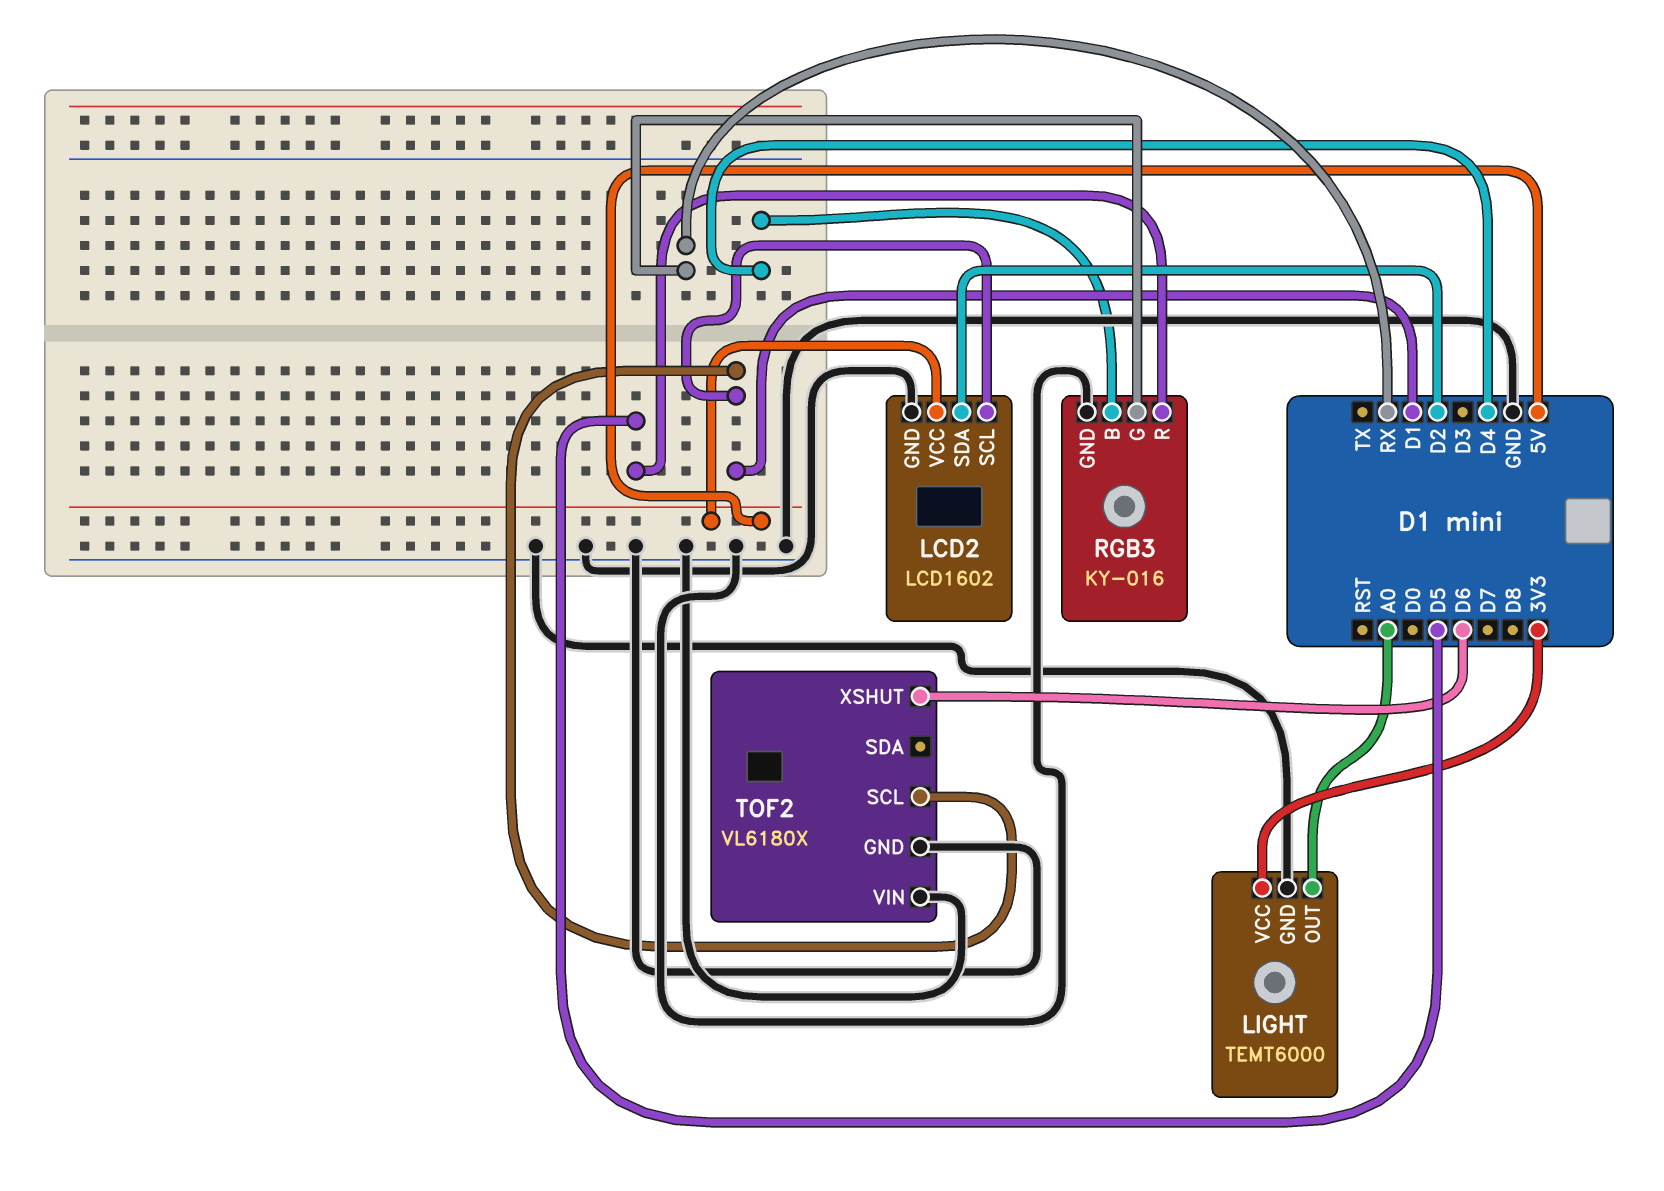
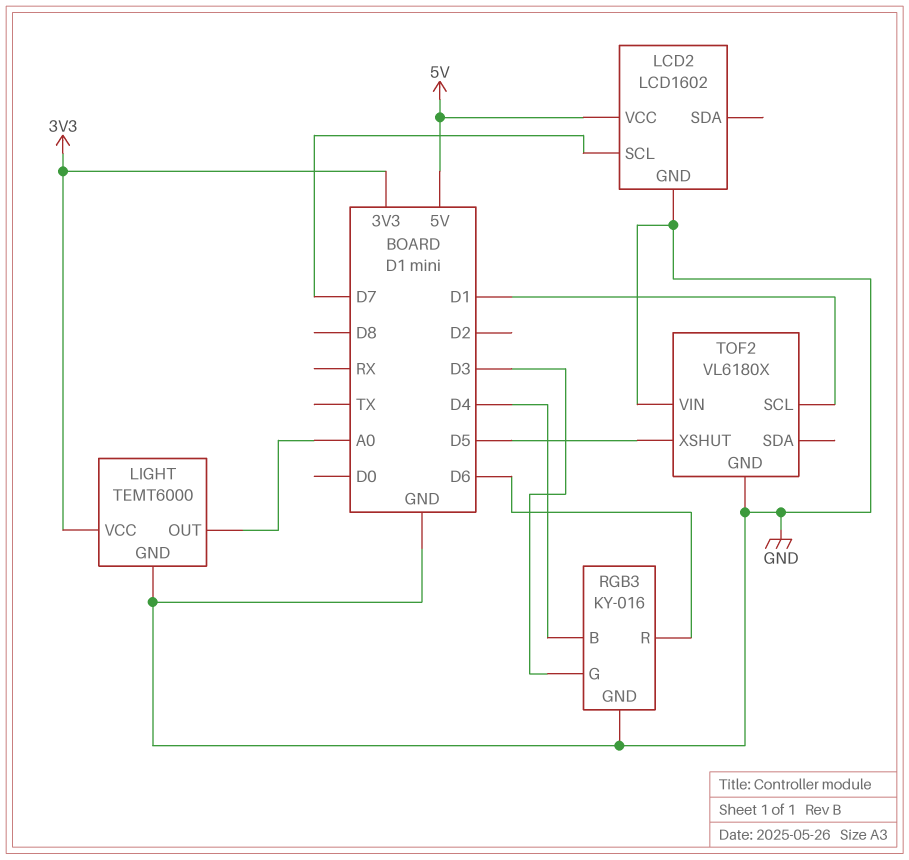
LCD2 pin SCL: D1 -> D7
LCD2 pin SDA: D2 -> none
RGB3 pin G: RX -> D3
RGB3 pin R: D5 -> D6
TOF2 pin XSHUT: D6 -> D5

